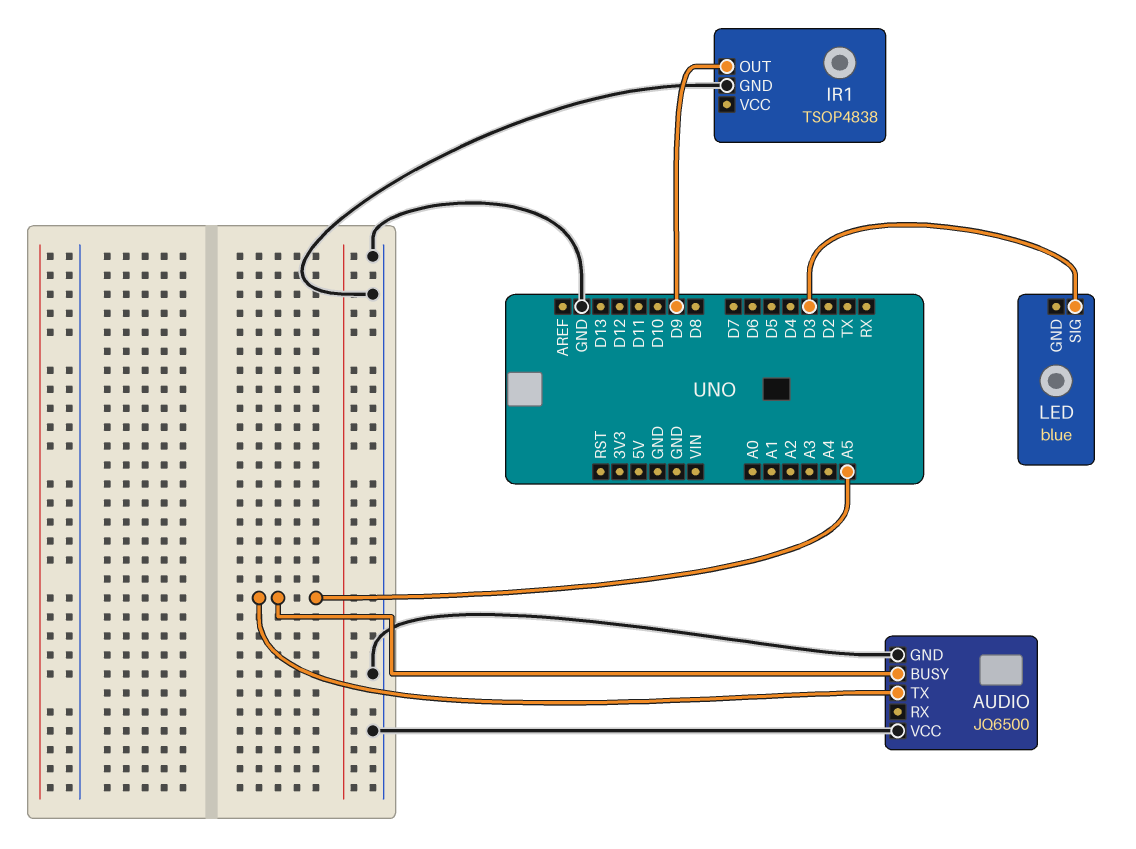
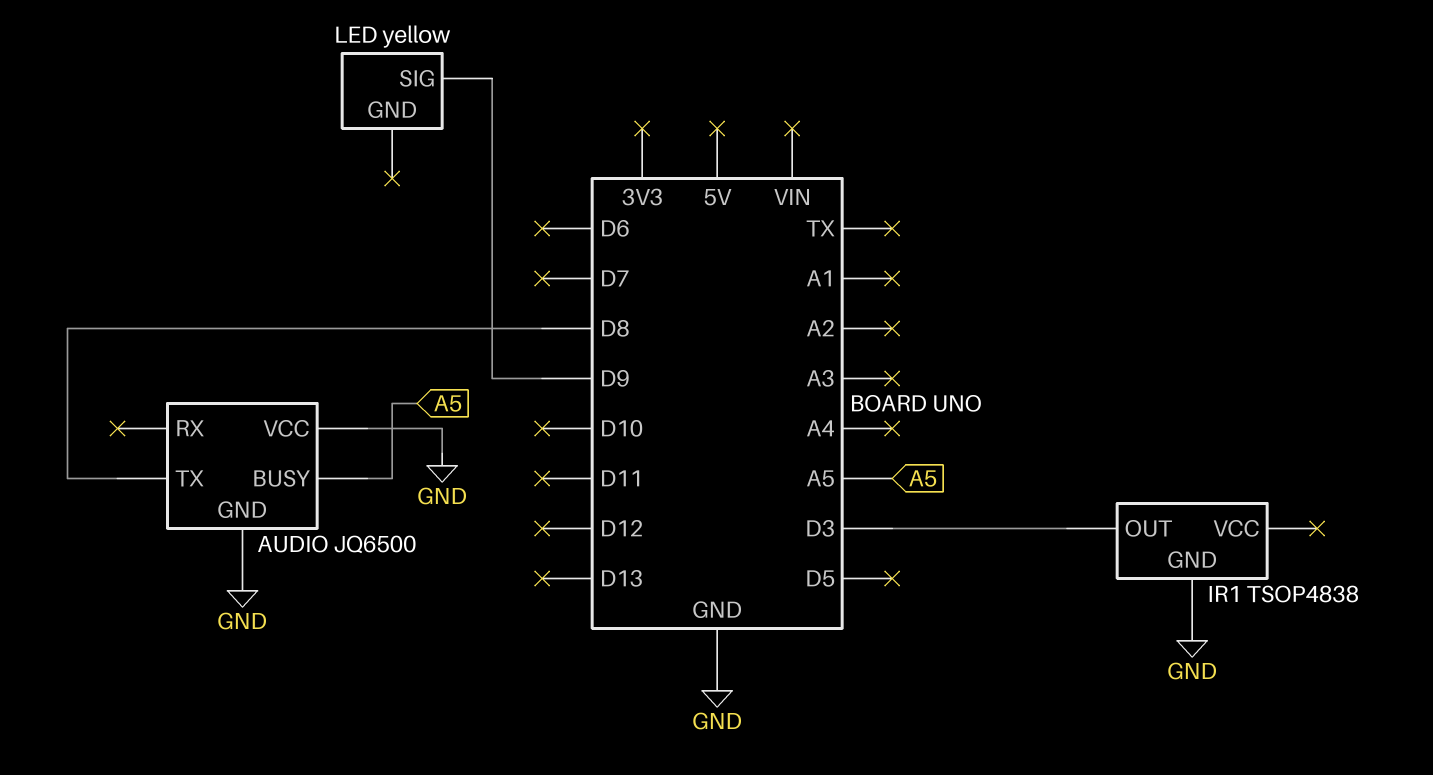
AUDIO pin TX: A5 -> D8
IR1 pin OUT: D9 -> D3
LED: blue -> yellow
LED pin SIG: D3 -> D9

